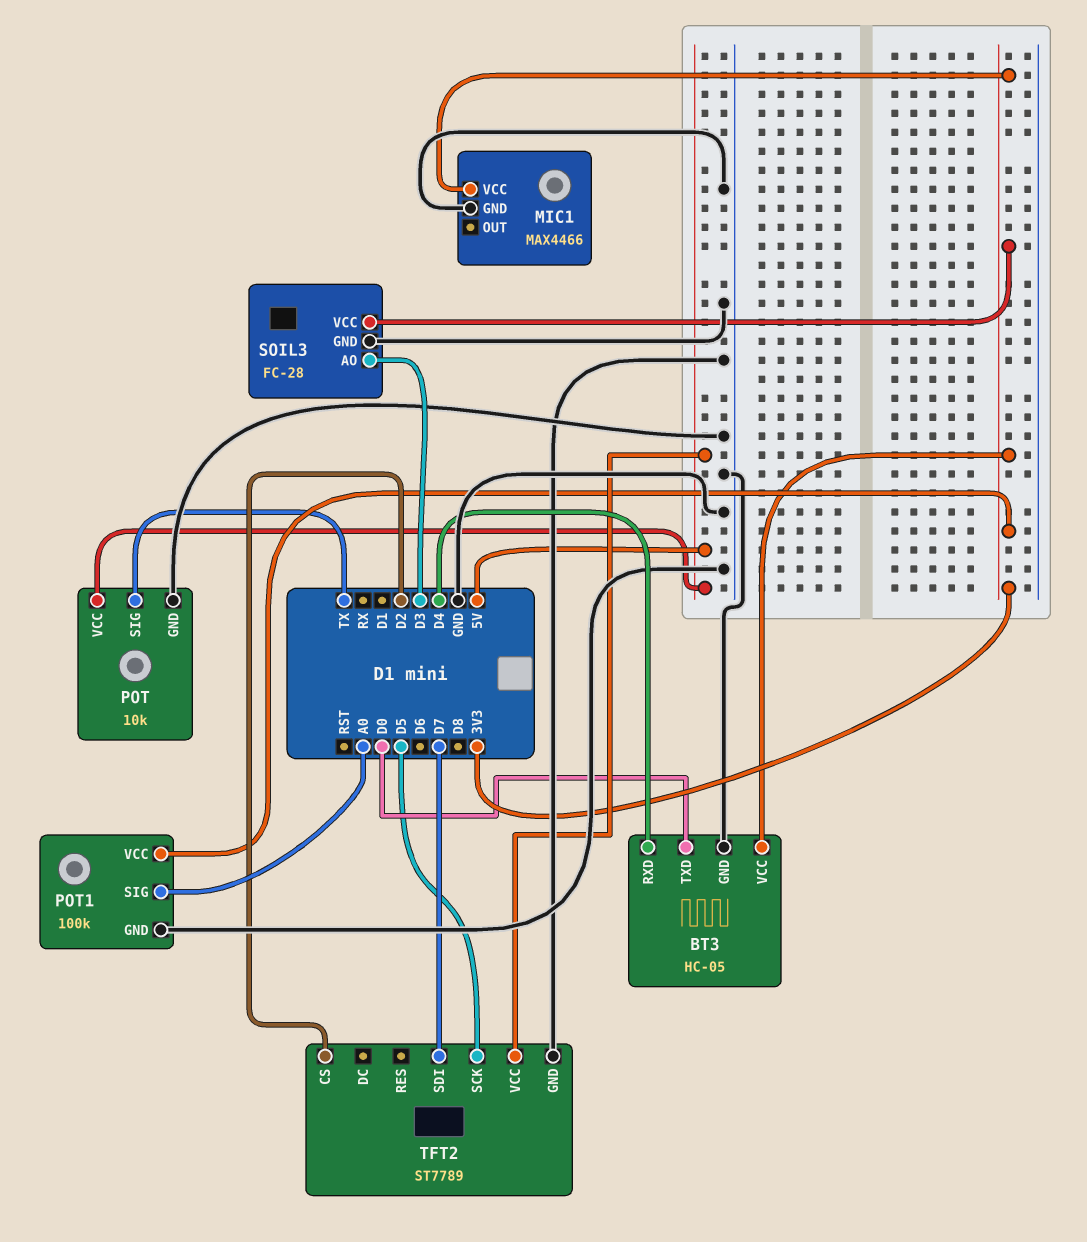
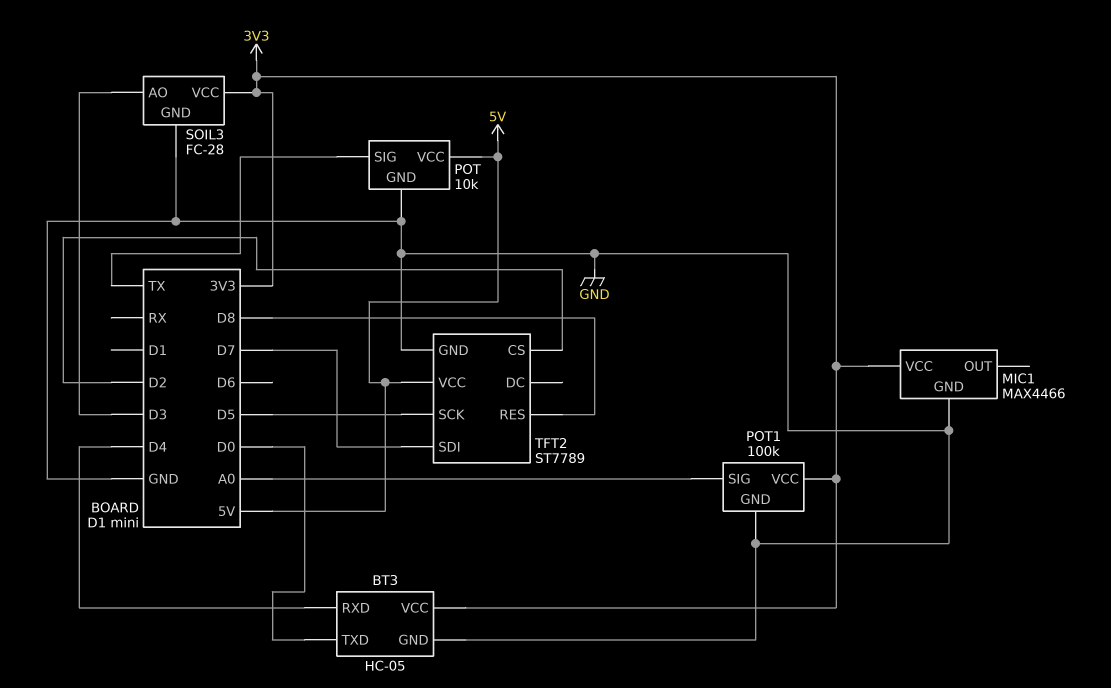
TFT2 pin RES: none -> D8

